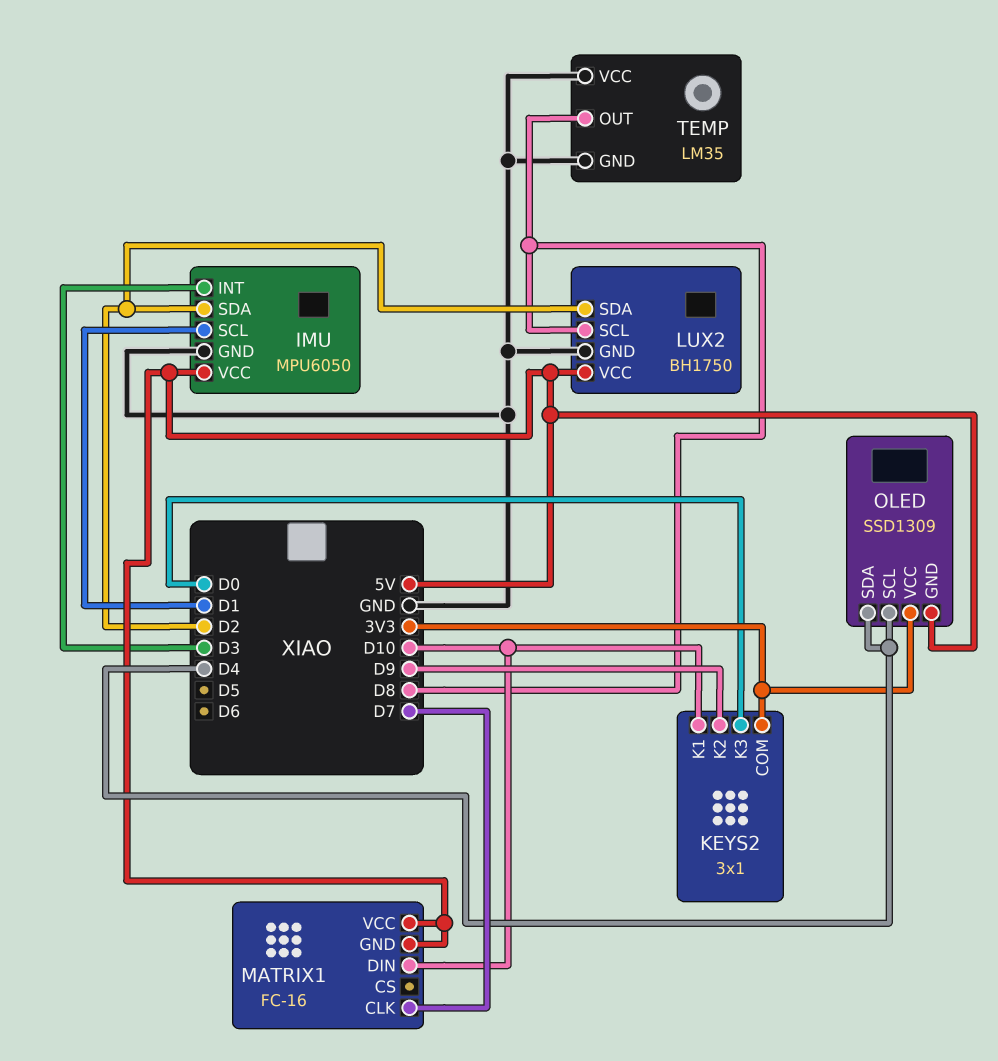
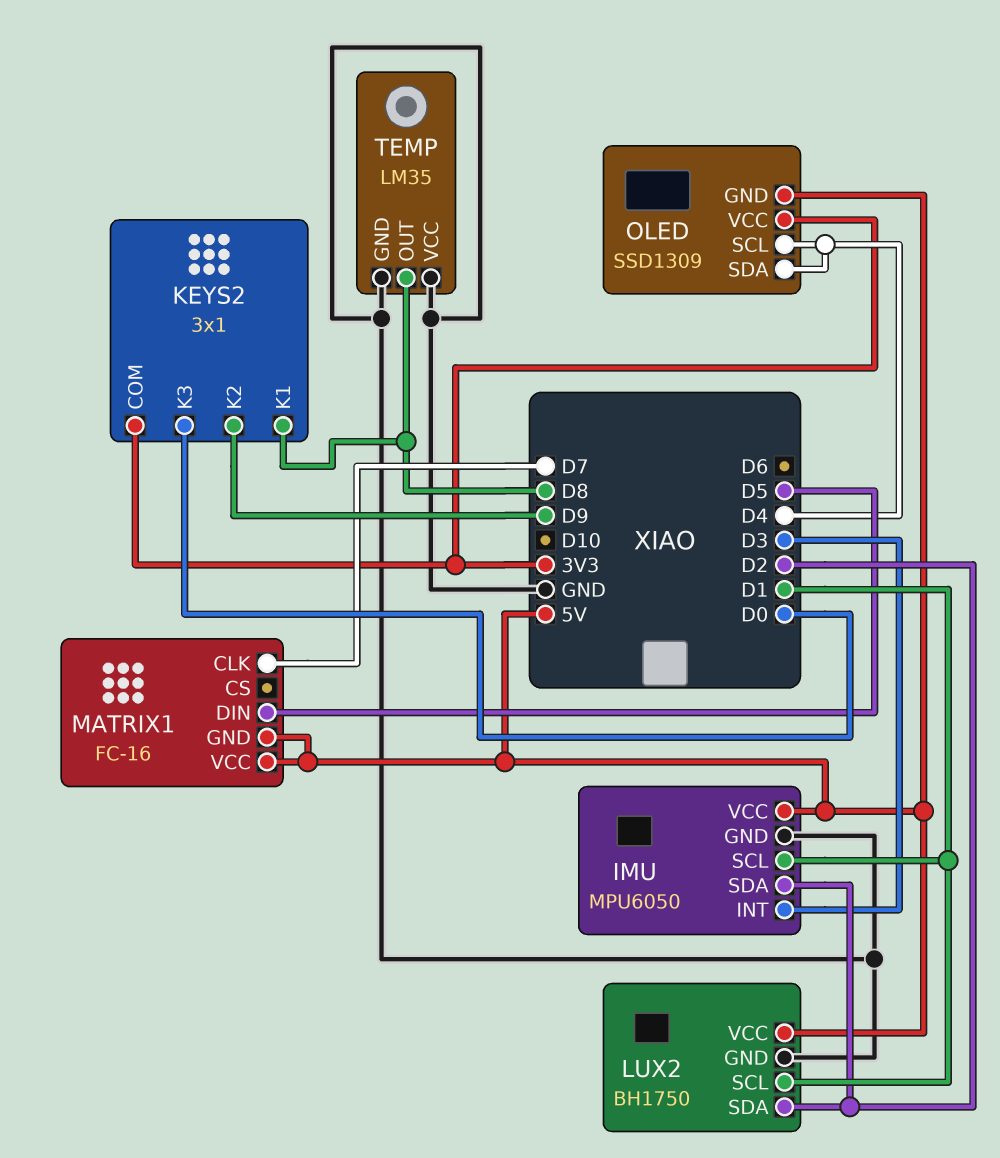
KEYS2 pin K1: D10 -> D8
LUX2 pin SCL: D8 -> D1
MATRIX1 pin DIN: D10 -> D5

